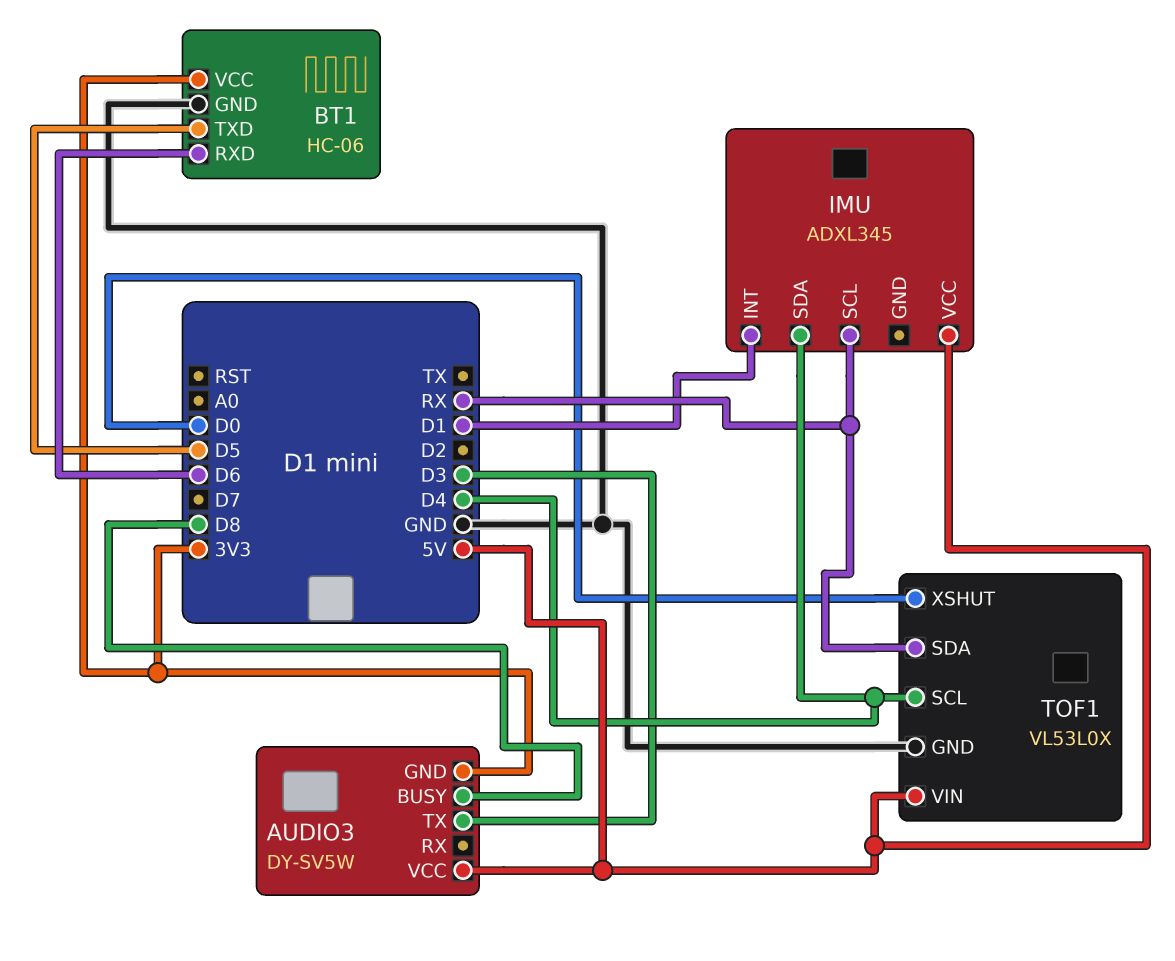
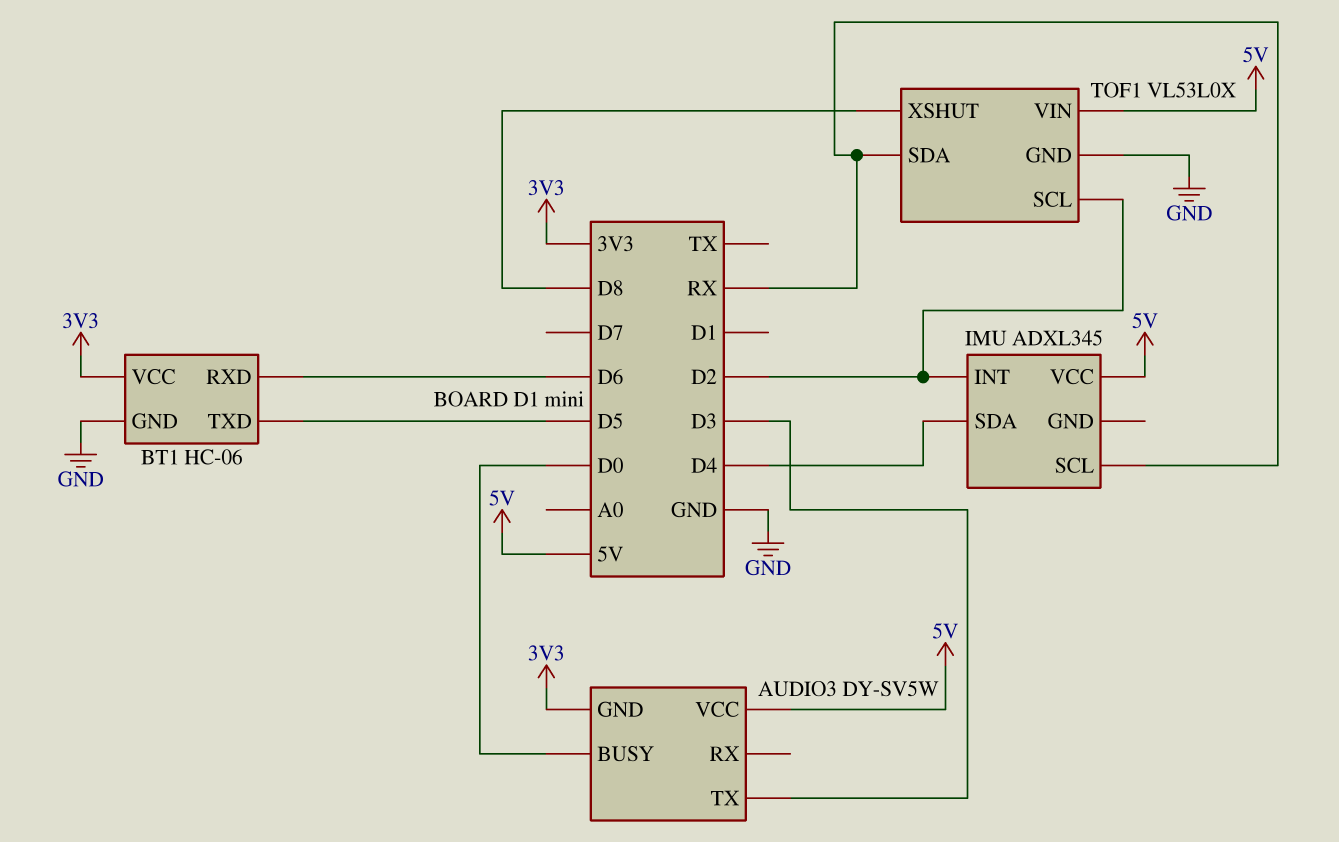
AUDIO3 pin BUSY: D8 -> D0
IMU pin INT: D1 -> D2
TOF1 pin SCL: D4 -> D2
TOF1 pin XSHUT: D0 -> D8

